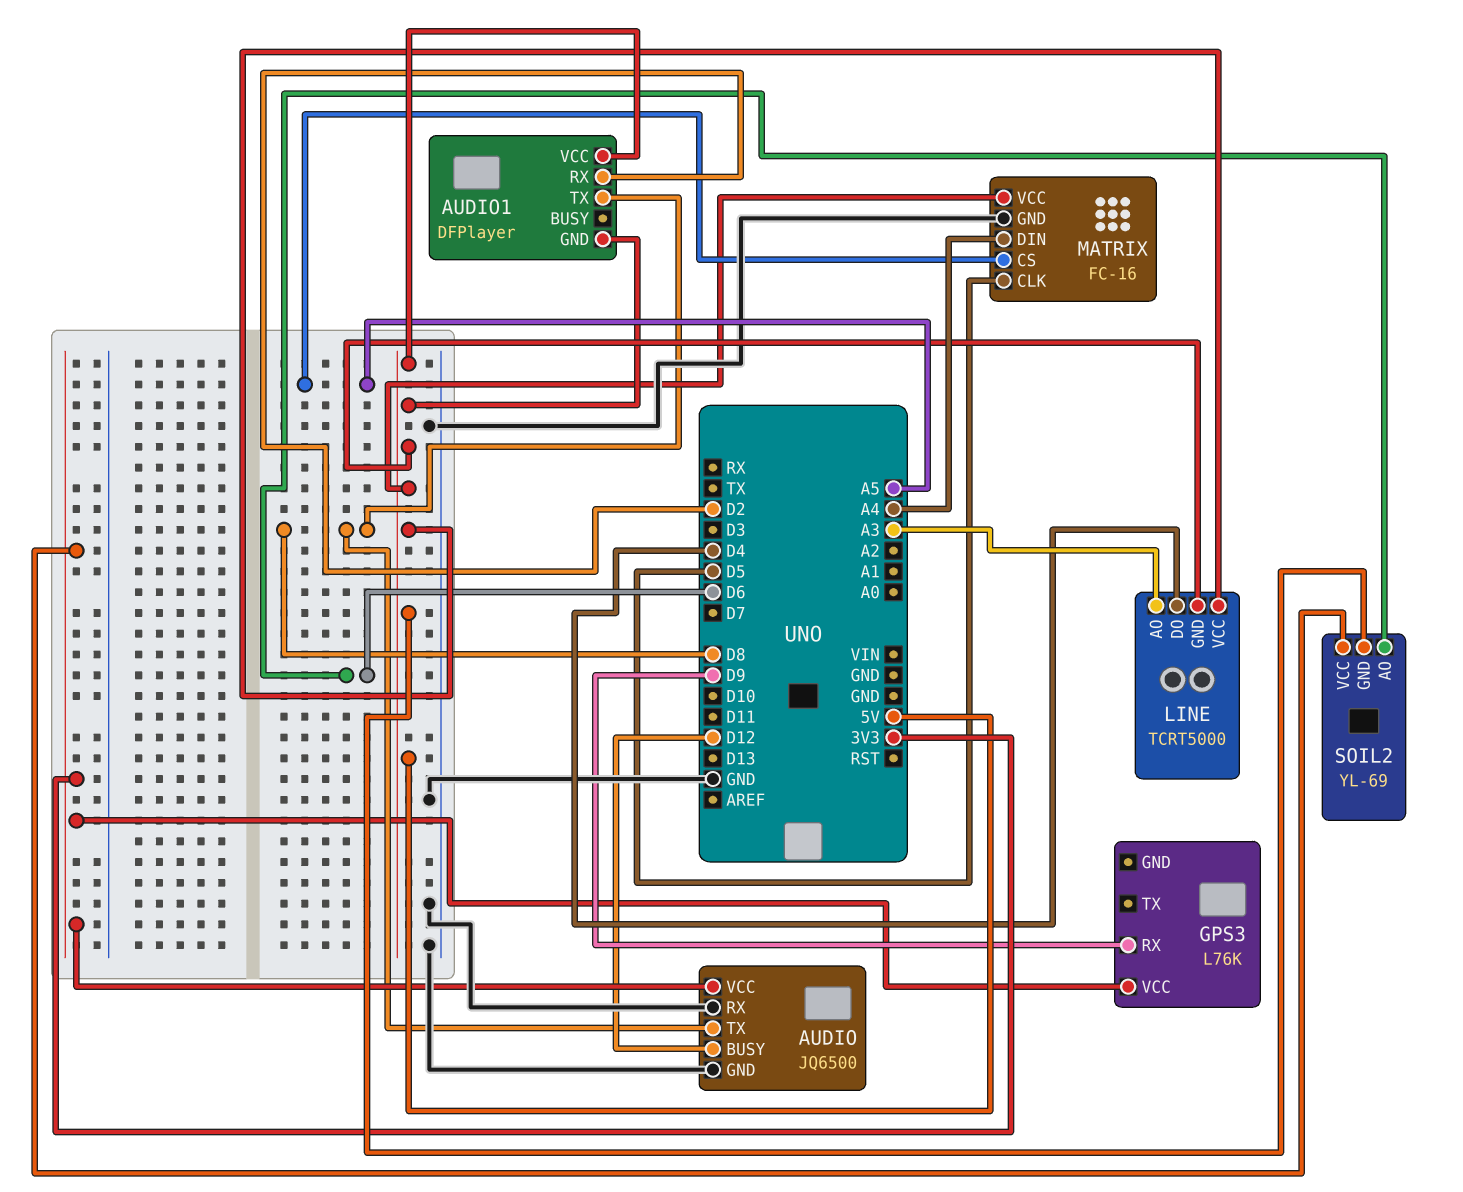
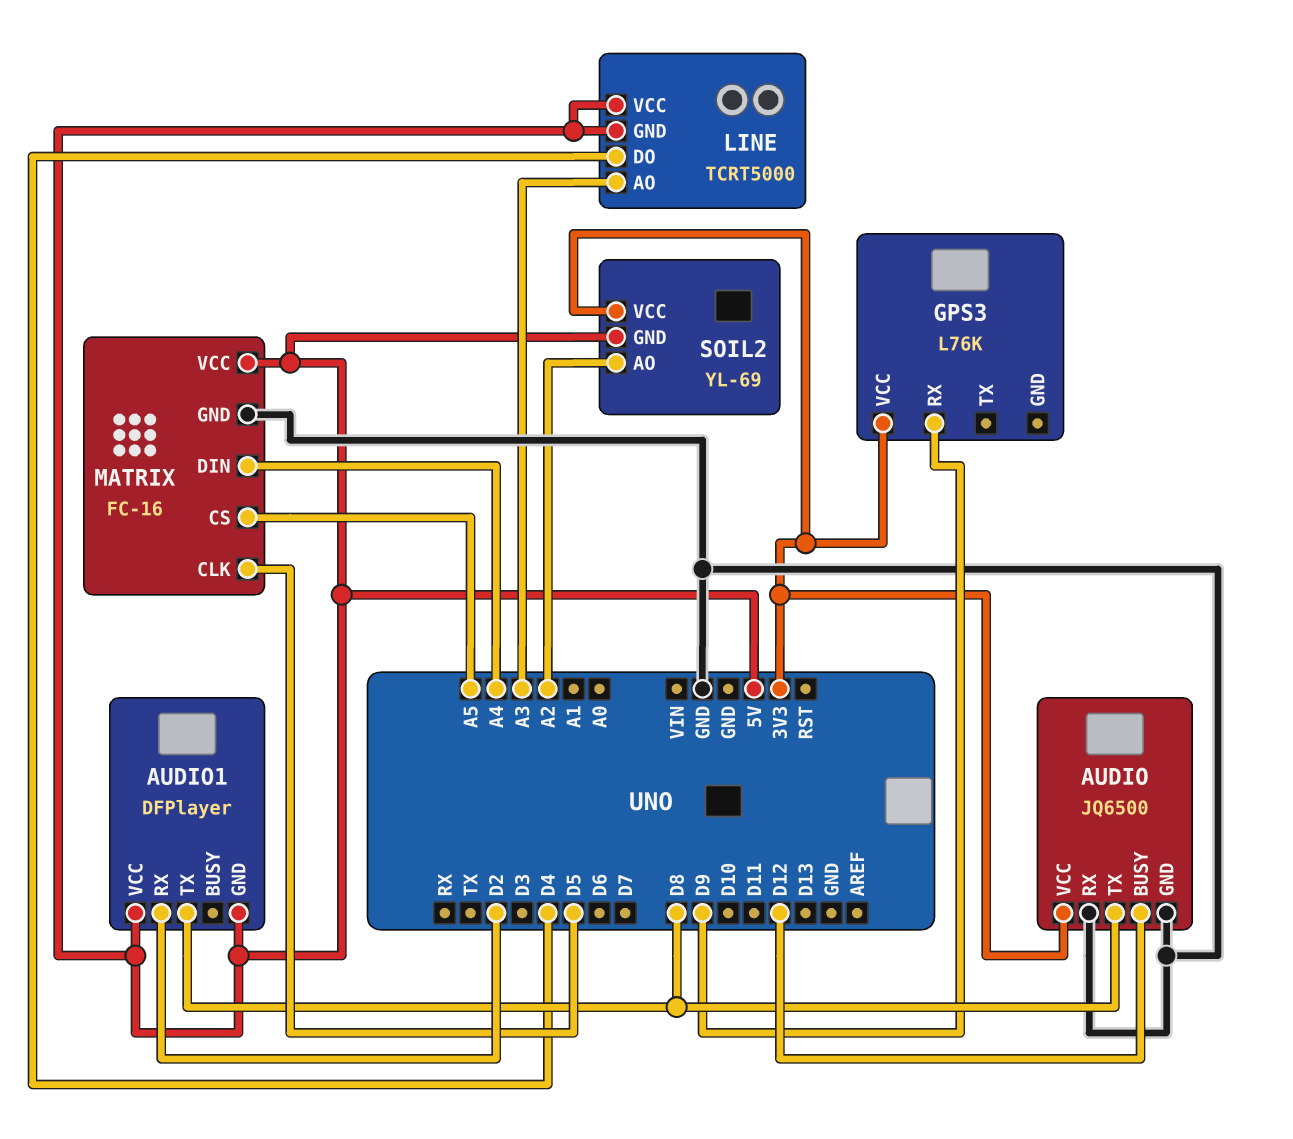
SOIL2 pin AO: D6 -> A2

